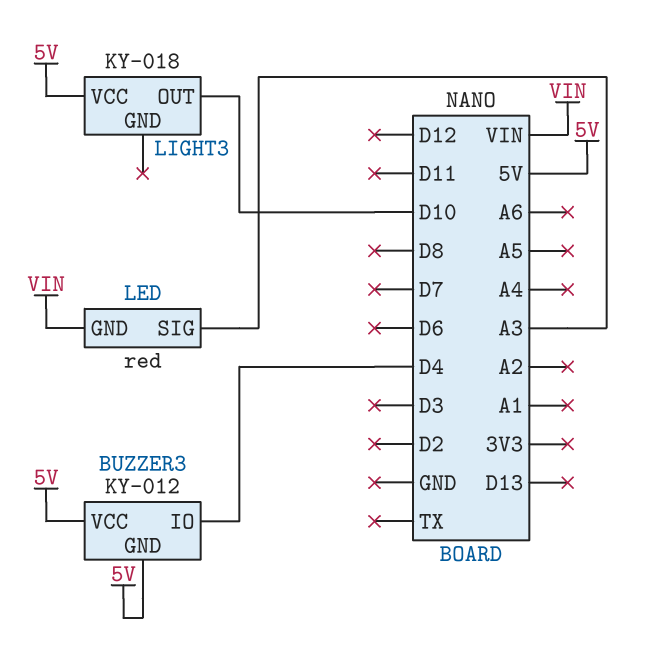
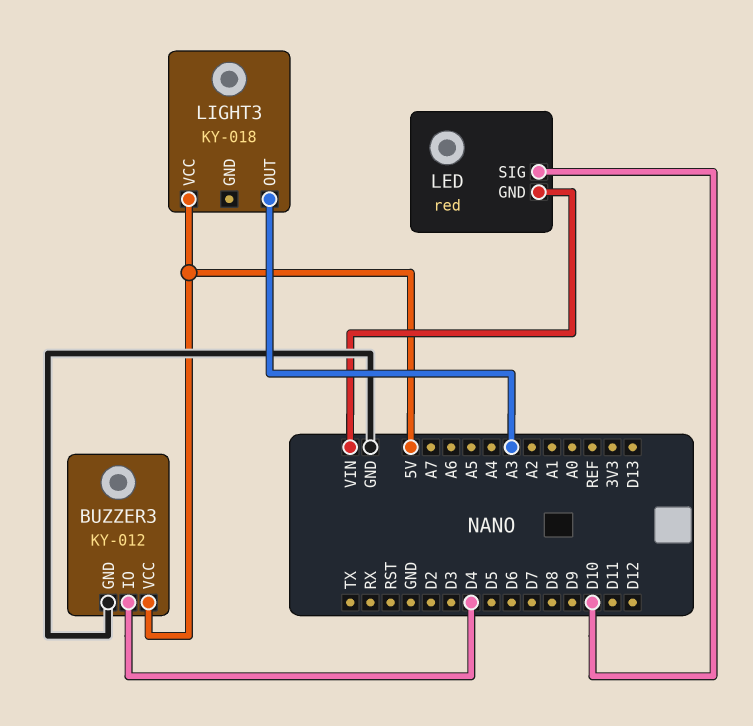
BUZZER3 pin GND: 5V -> GND
LED pin SIG: A3 -> D10
LIGHT3 pin OUT: D10 -> A3

